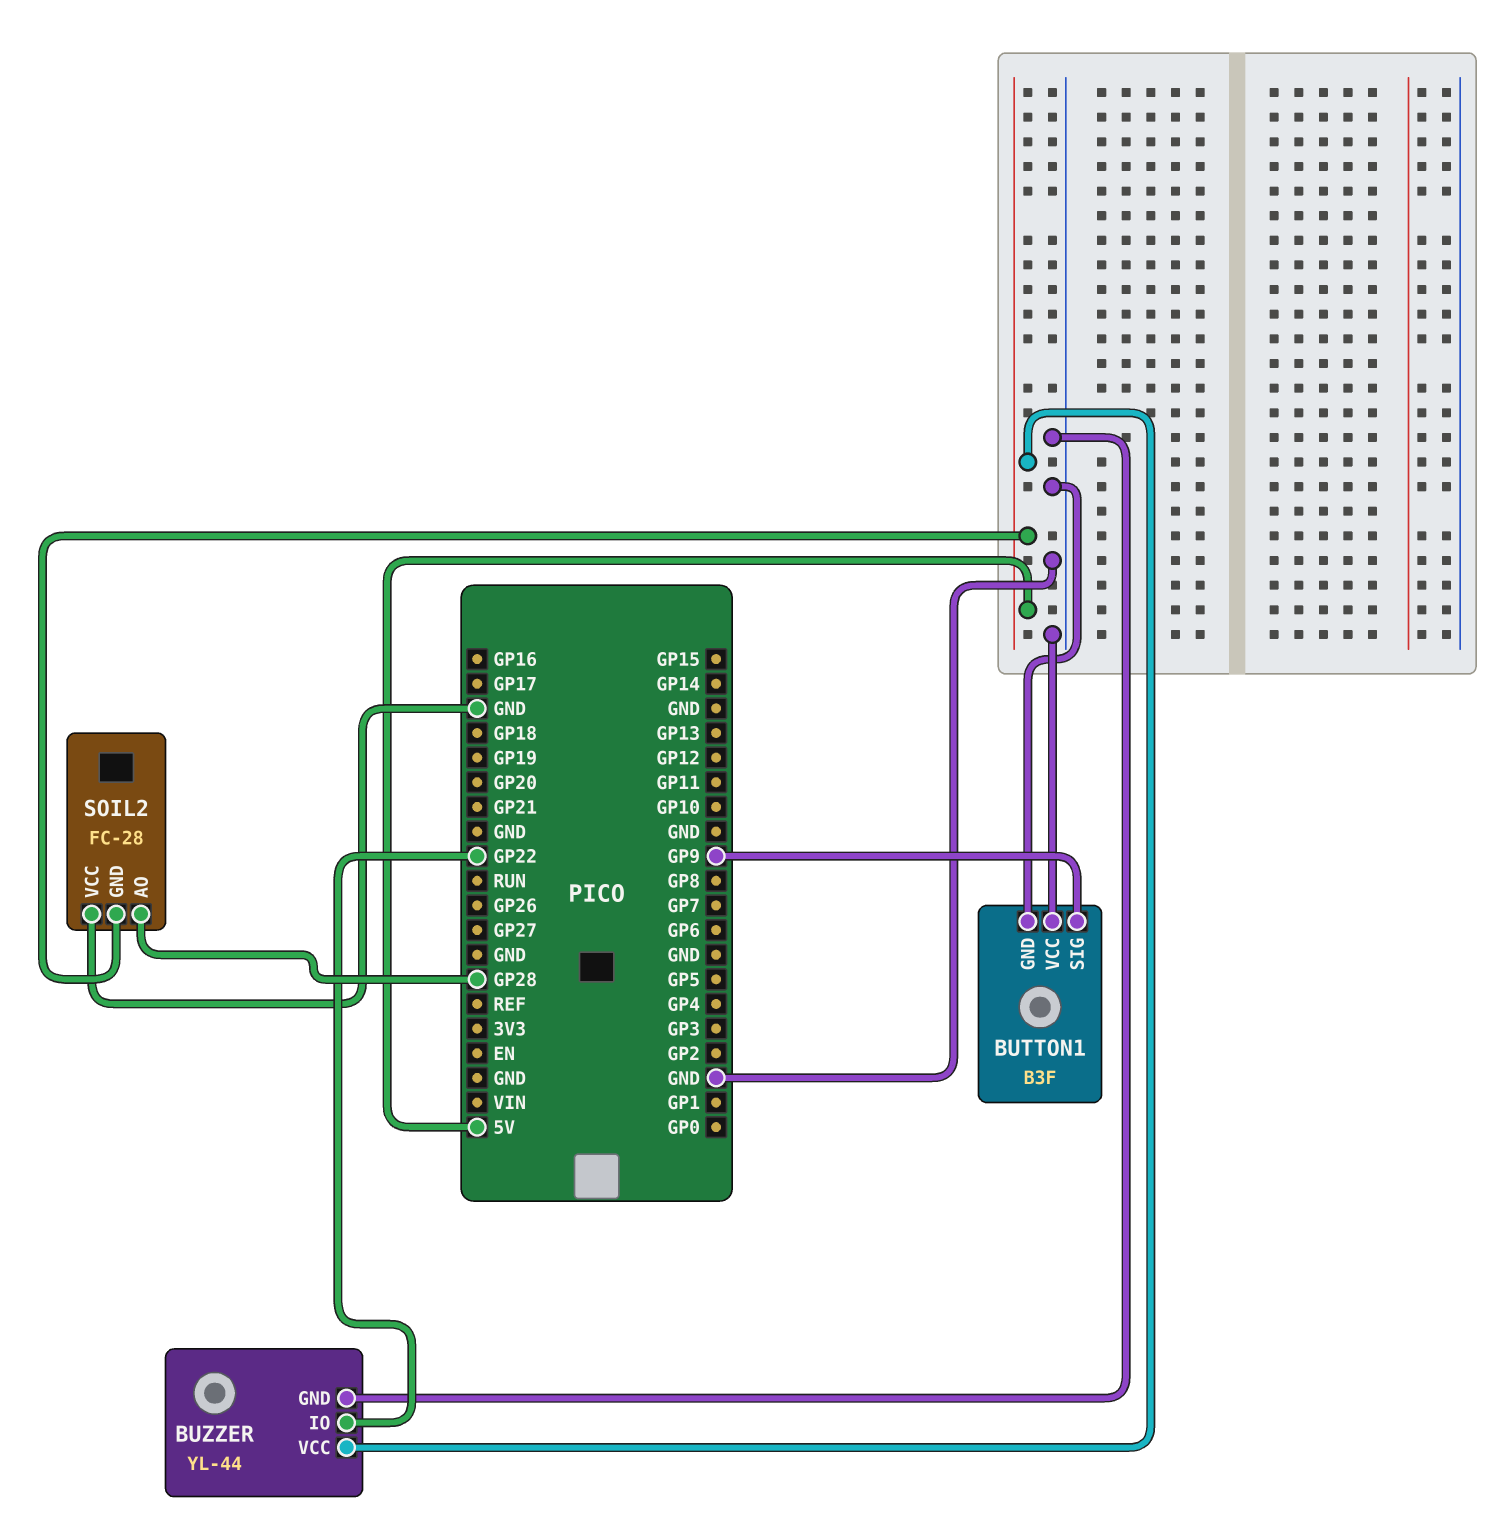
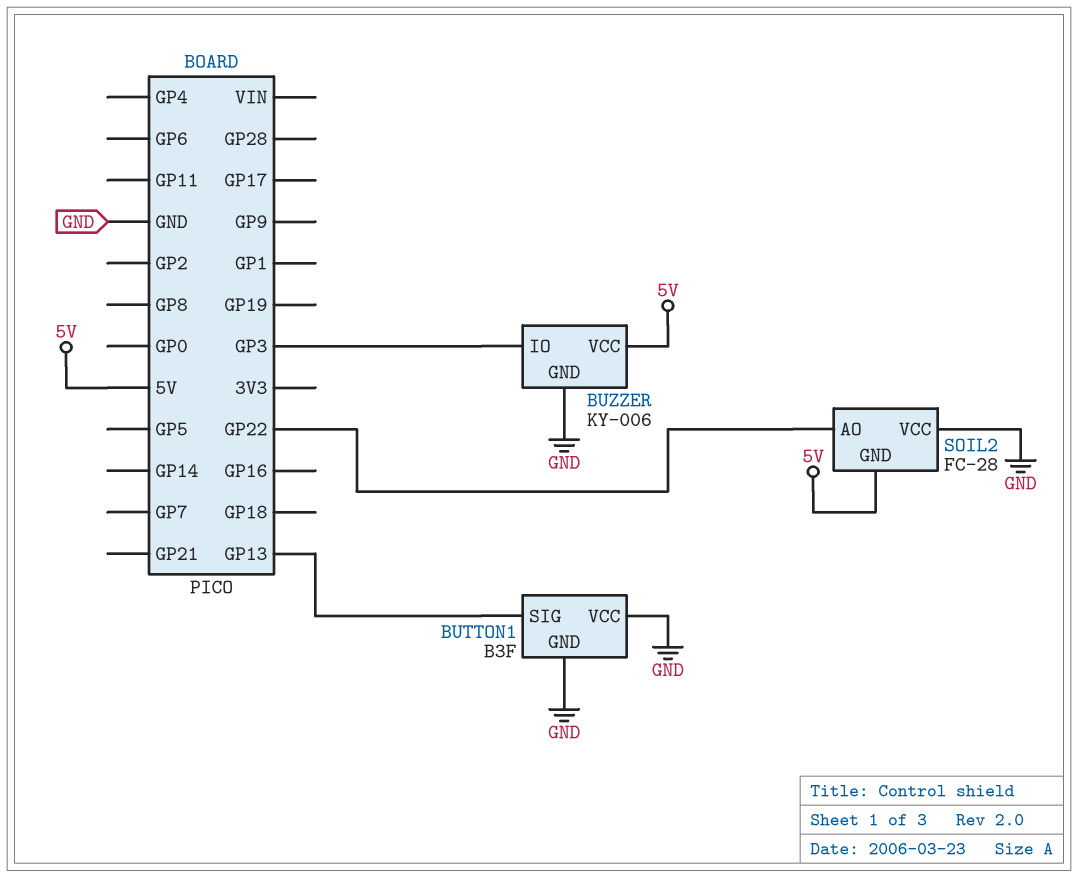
BUTTON1 pin SIG: GP9 -> GP13
BUZZER: YL-44 -> KY-006
BUZZER pin IO: GP22 -> GP3
SOIL2 pin AO: GP28 -> GP22

